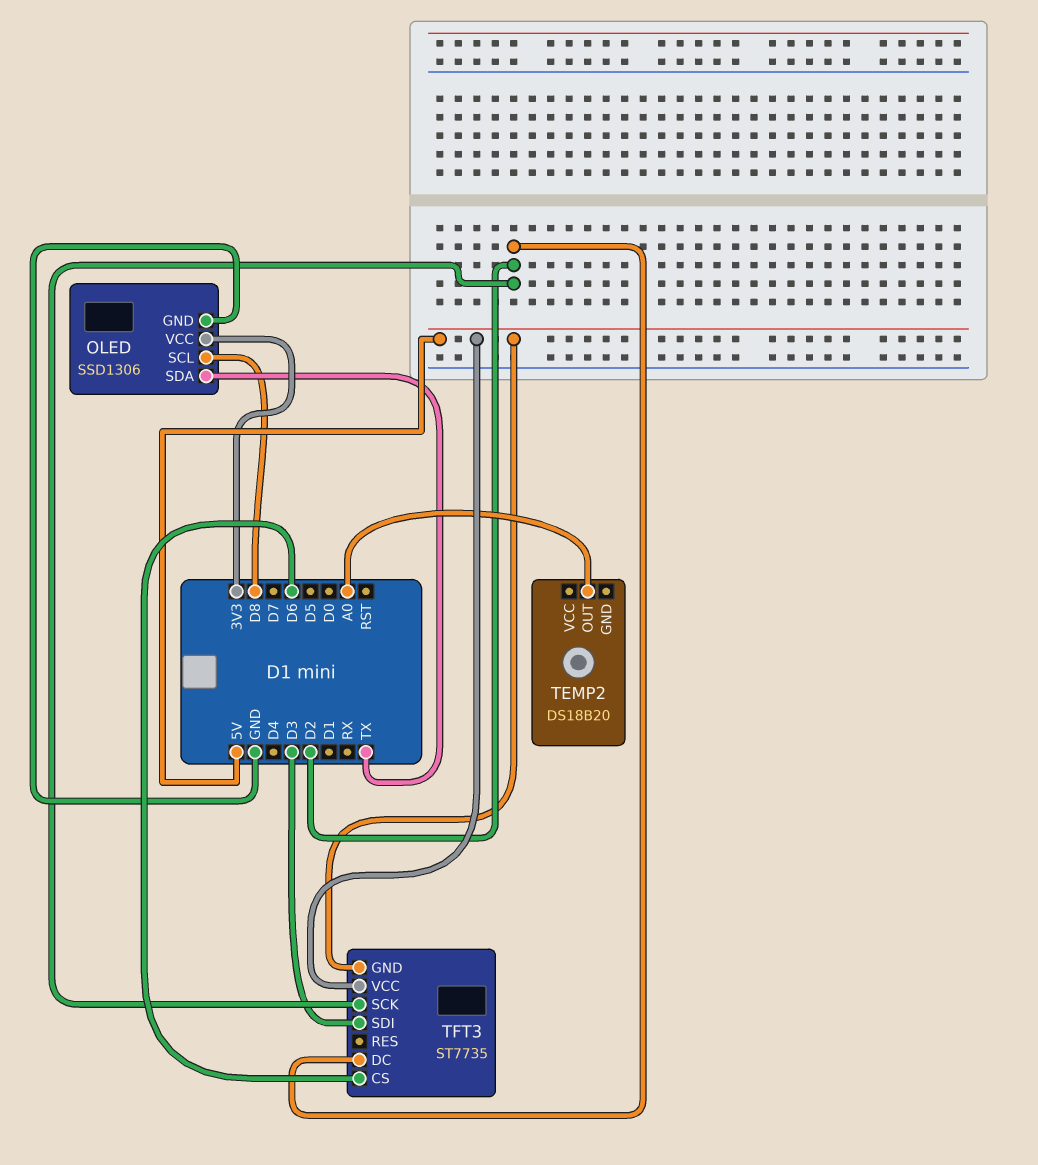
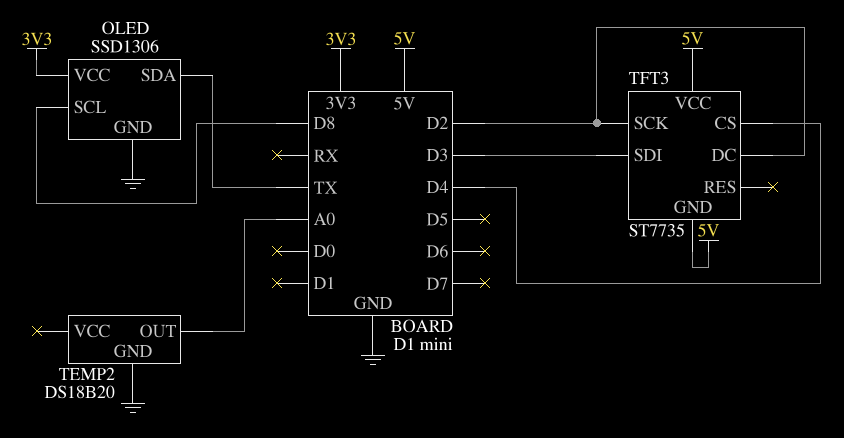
TEMP2 pin GND: none -> GND
TFT3 pin CS: D6 -> D4

